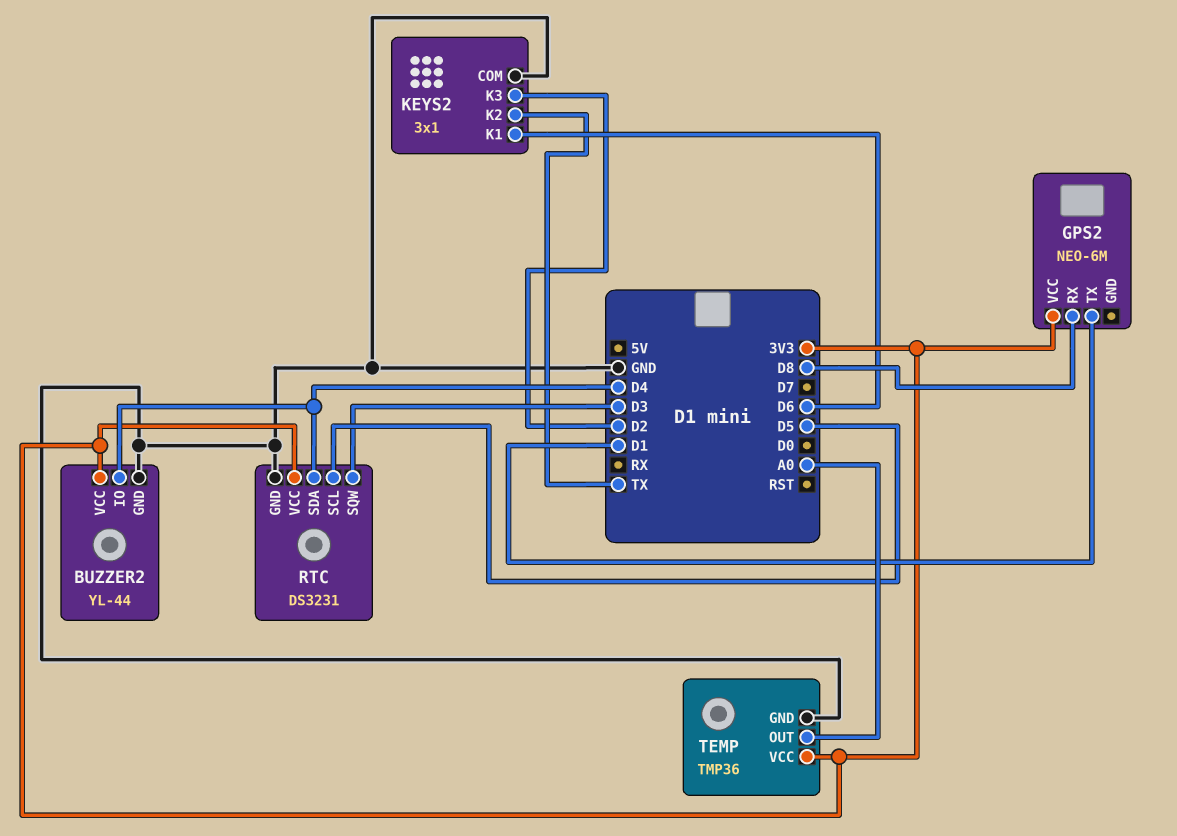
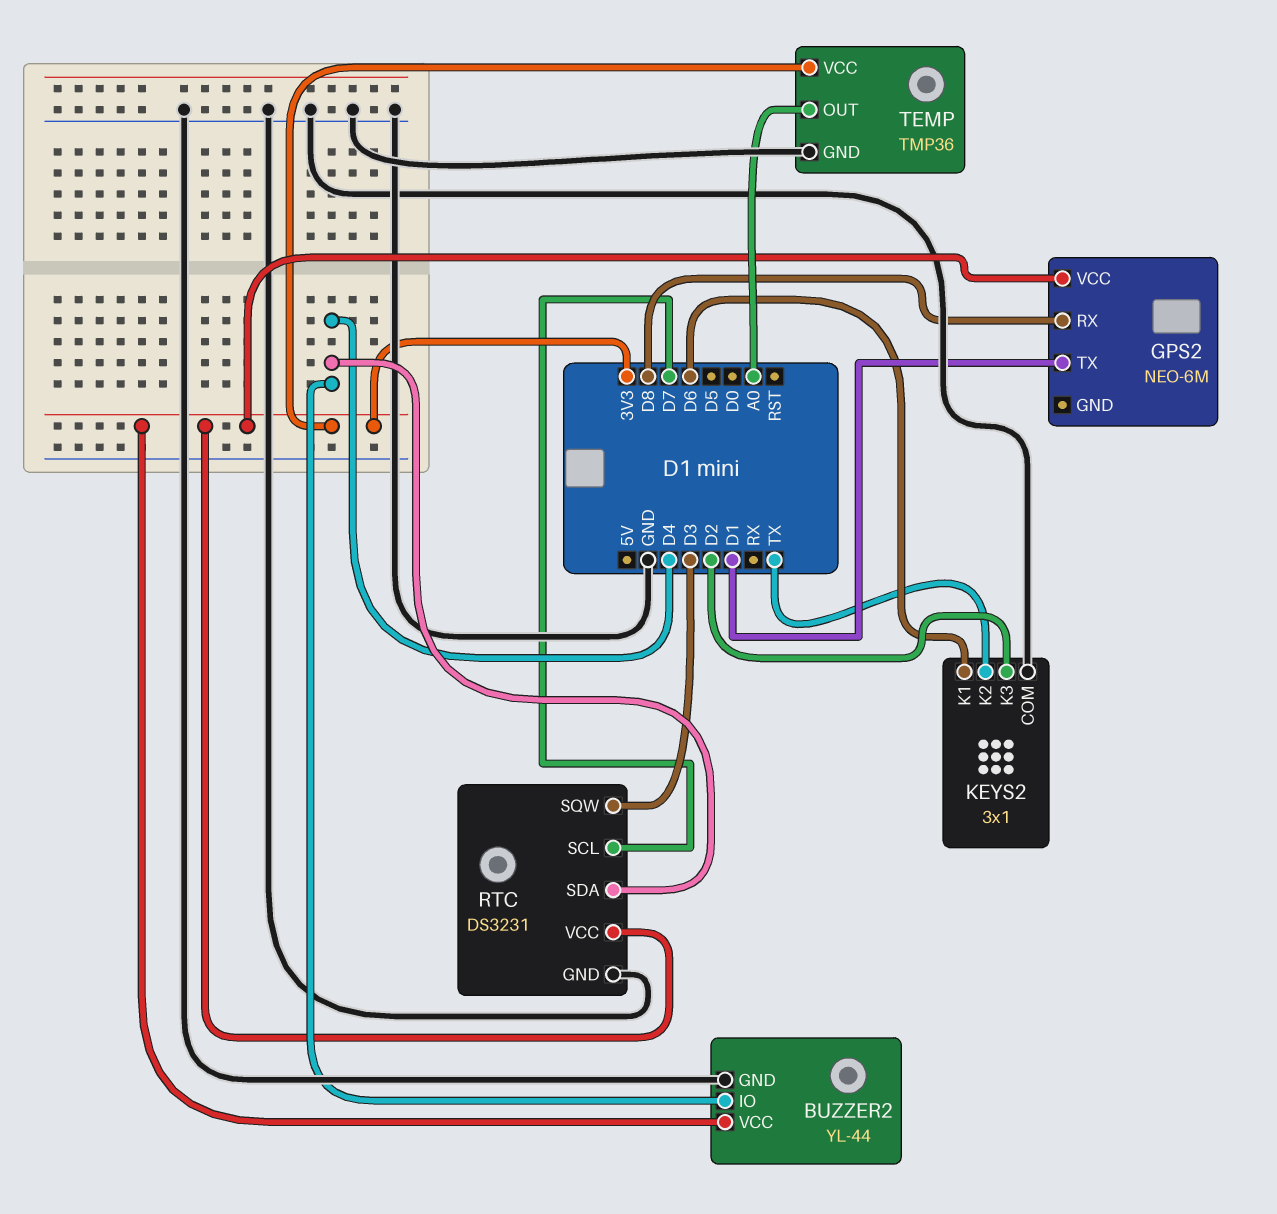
RTC pin SCL: D5 -> D7

